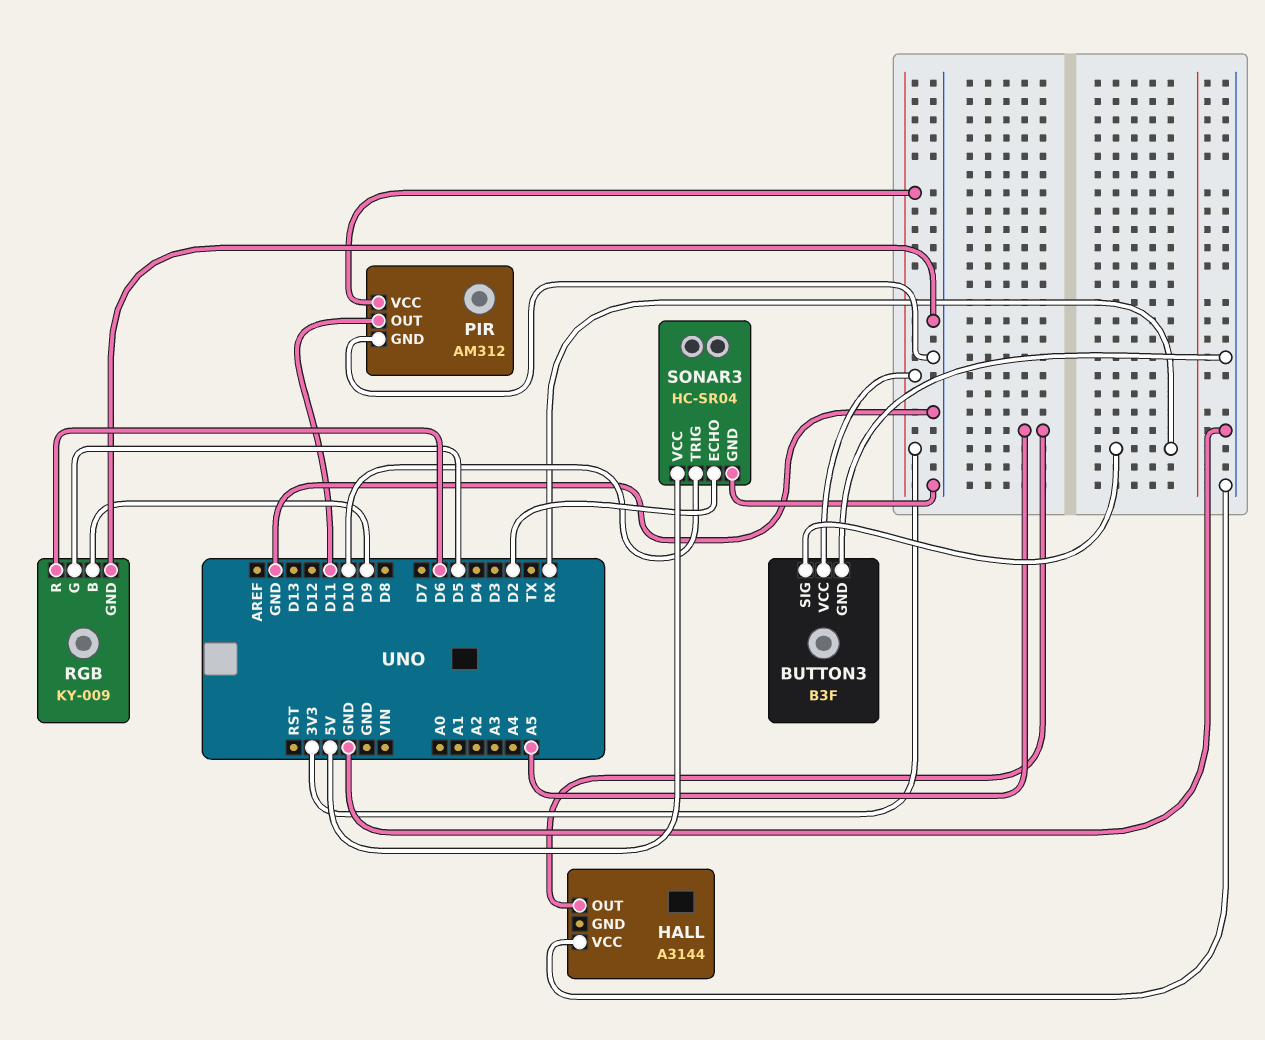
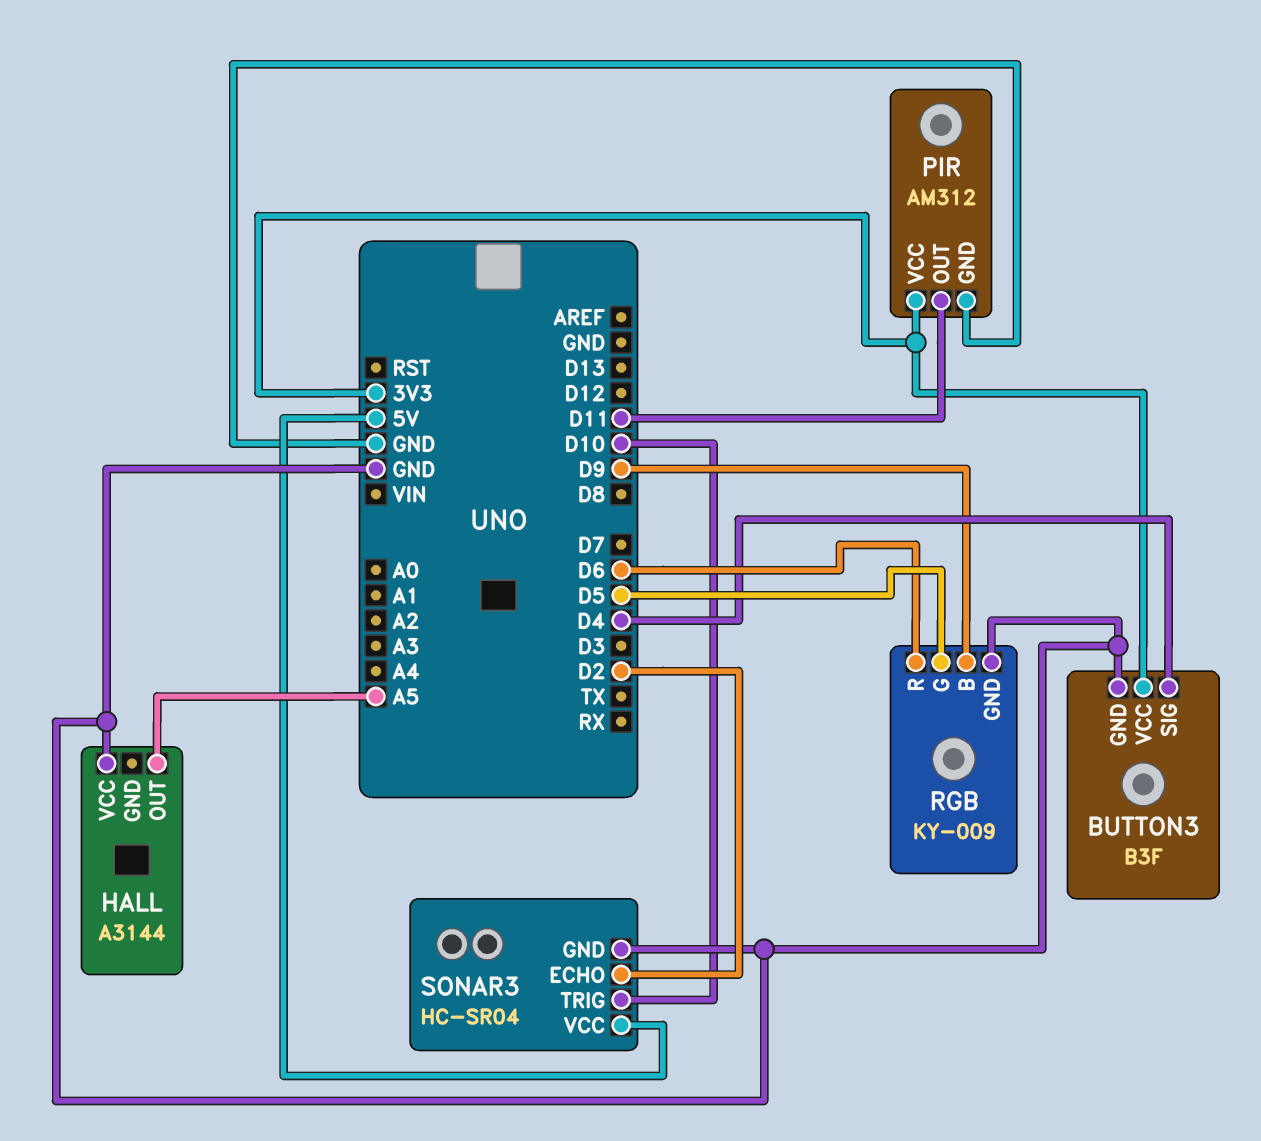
BUTTON3 pin SIG: RX -> D4

